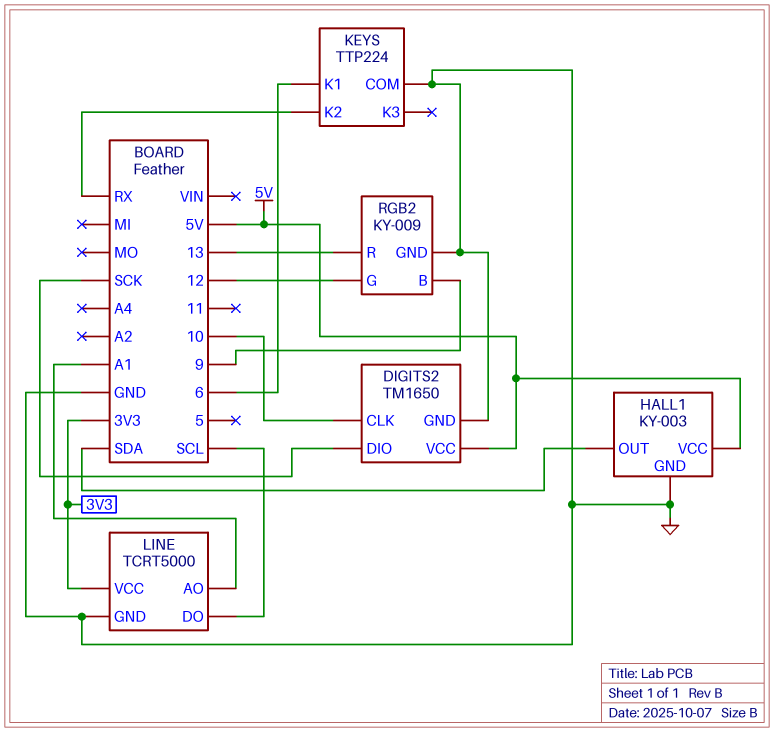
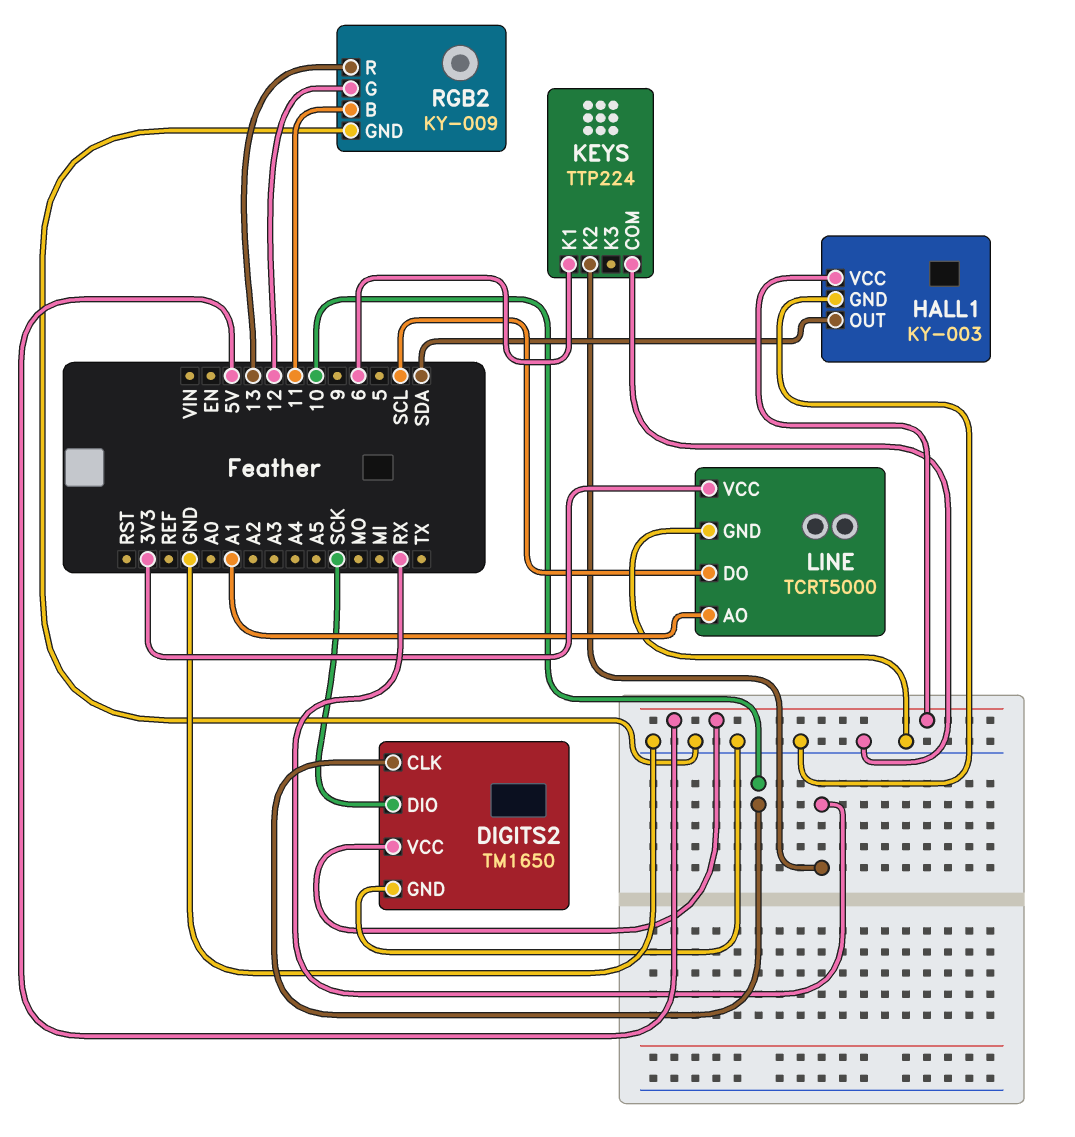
RGB2 pin B: 9 -> 11

